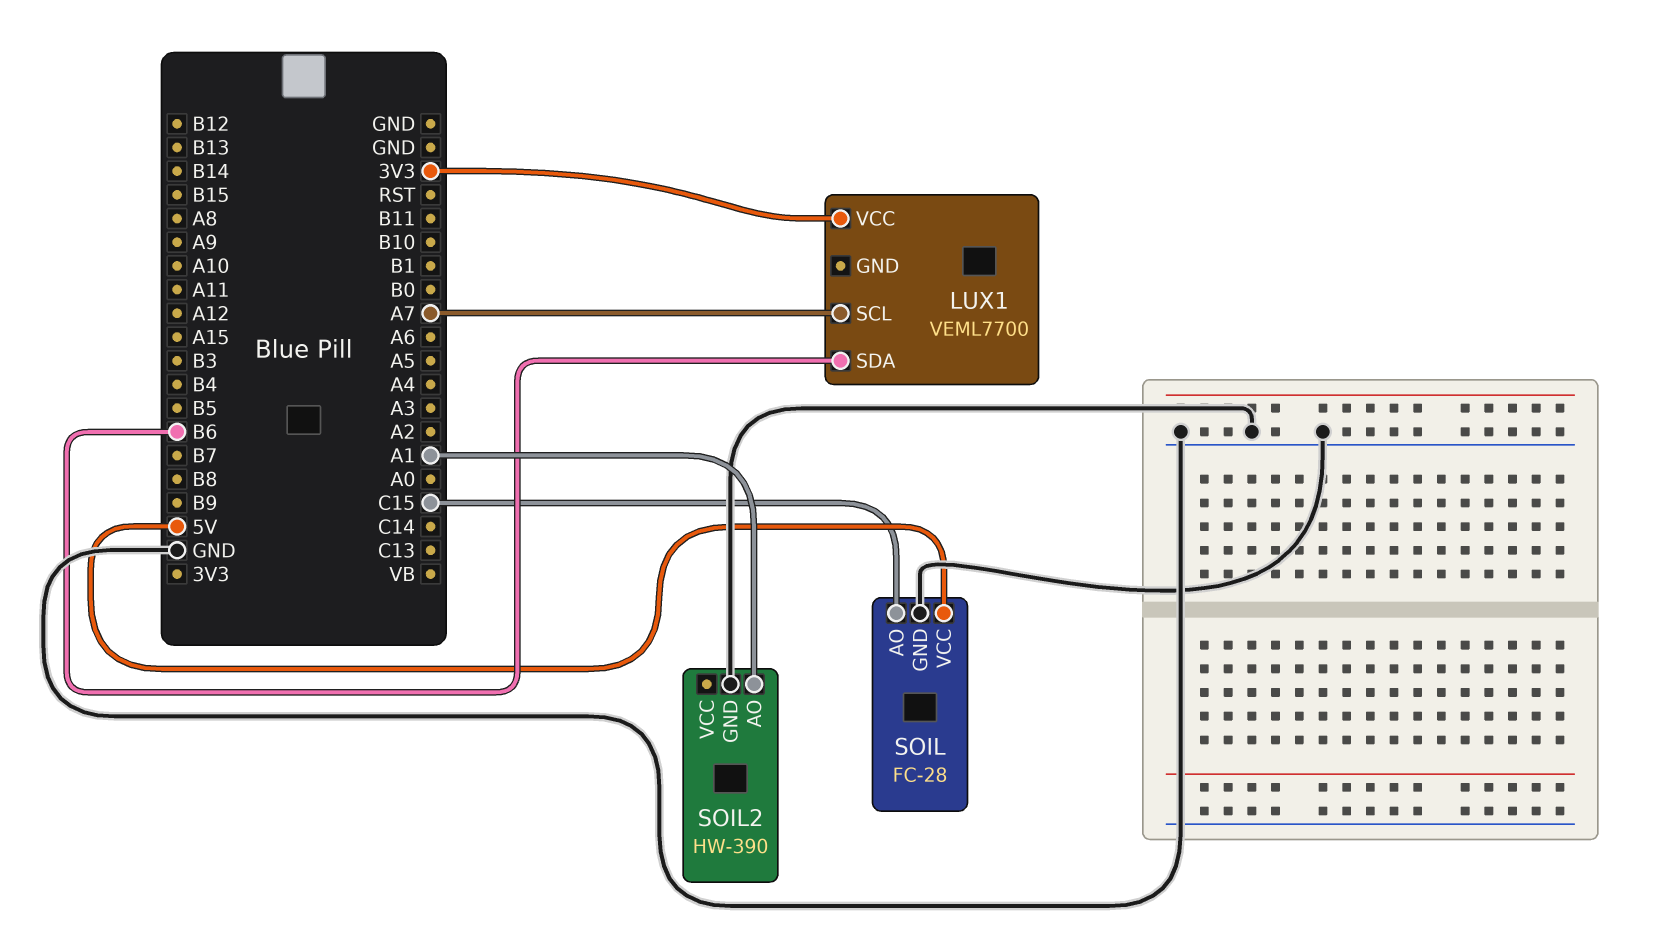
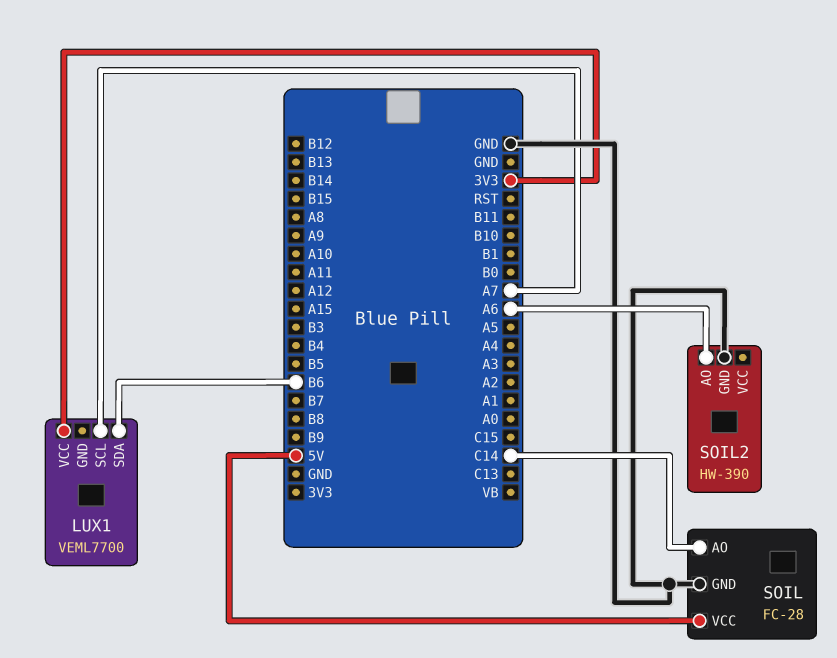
SOIL pin AO: C15 -> C14
SOIL2 pin AO: A1 -> A6

